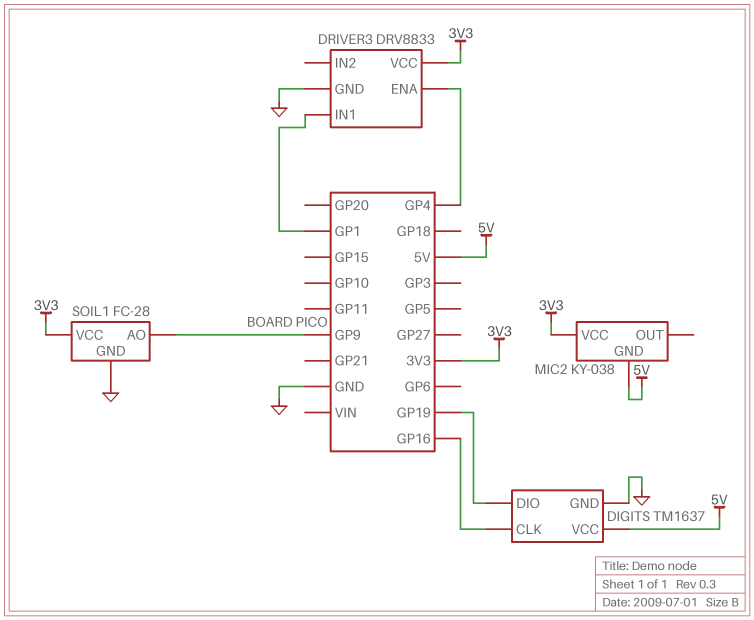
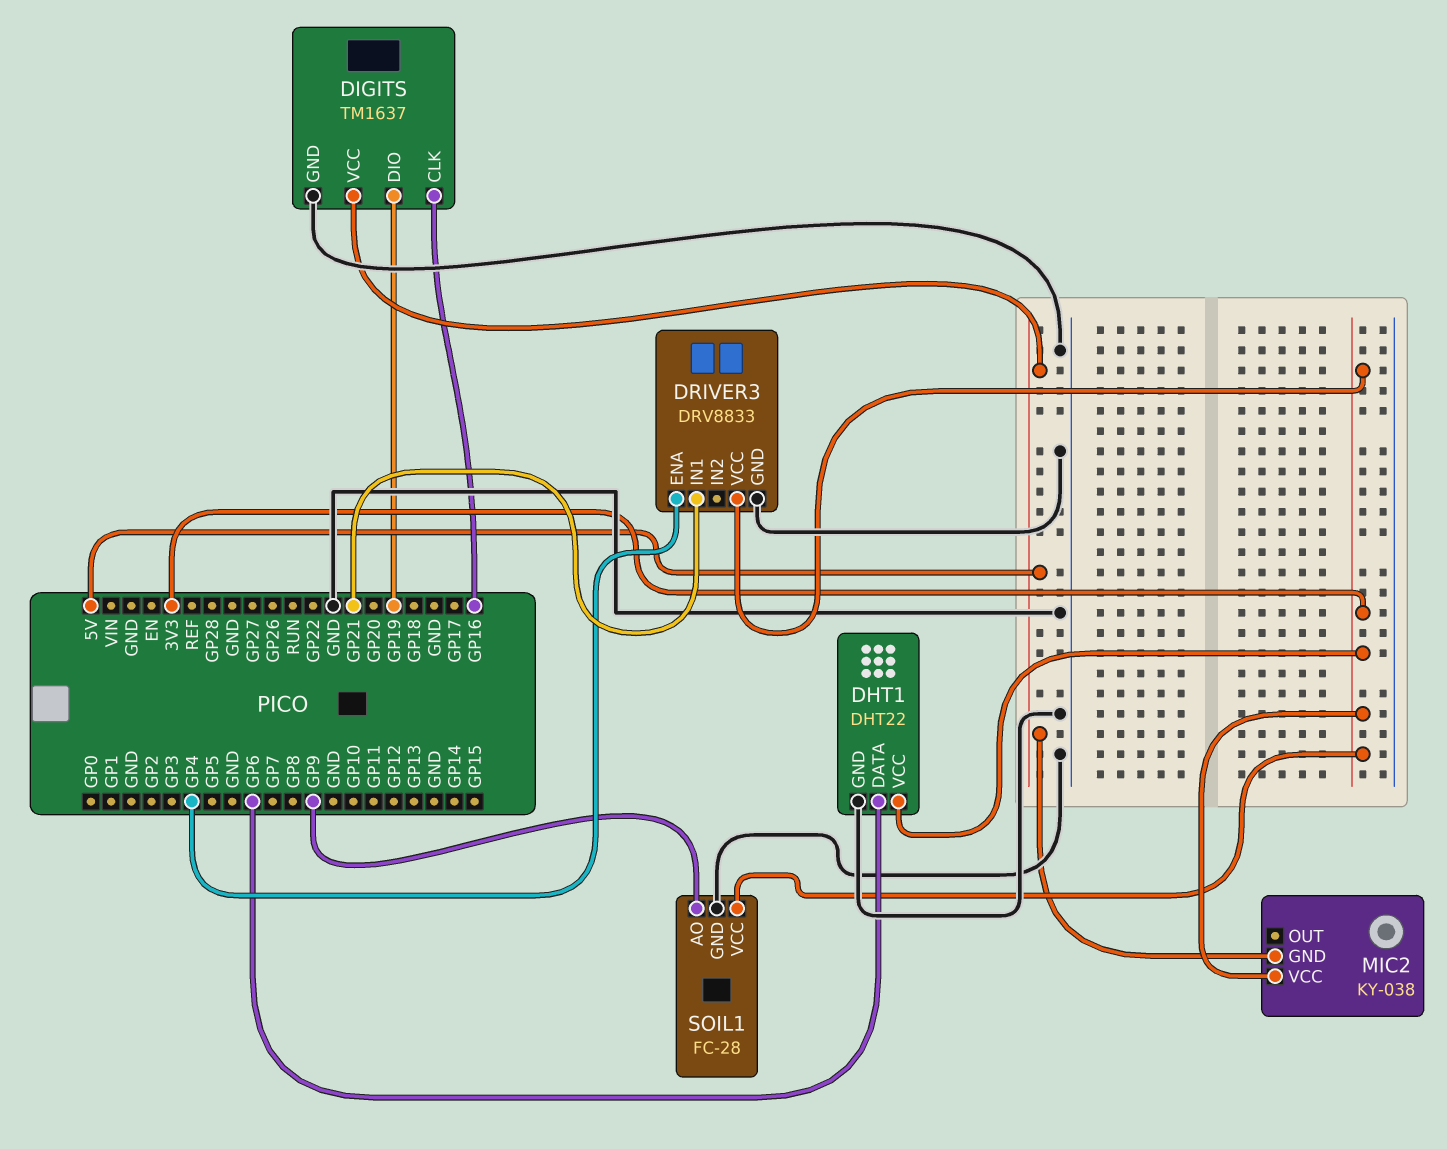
DHT1: none -> DHT22
DHT1 pin DATA: none -> GP6
DHT1 pin GND: none -> GND
DHT1 pin VCC: none -> 3V3
DRIVER3 pin IN1: GP1 -> GP21

